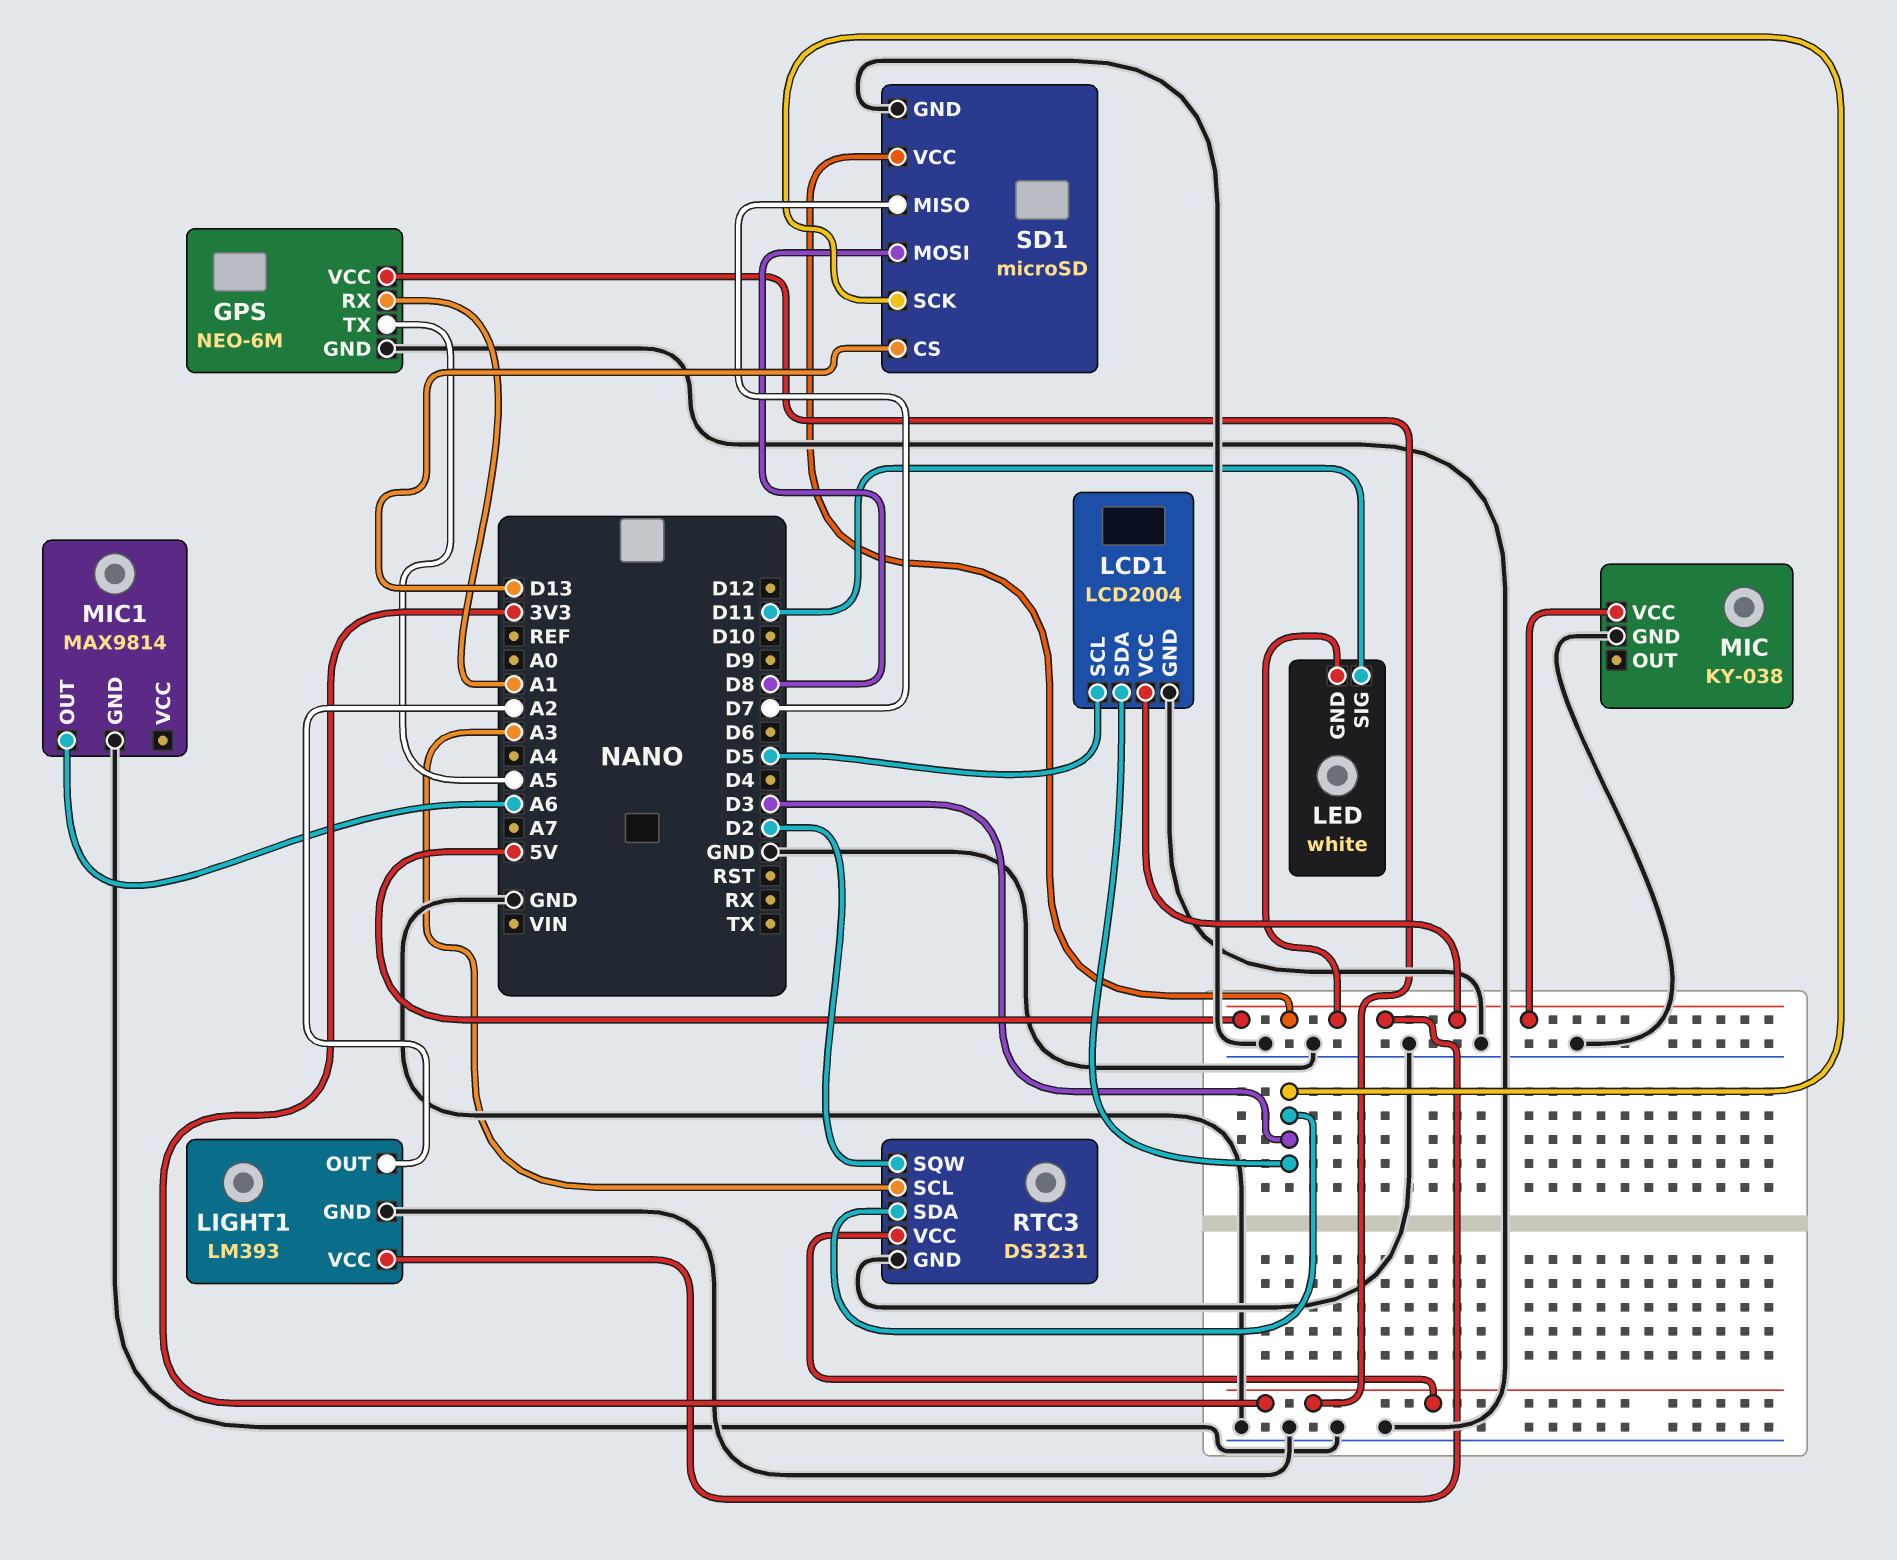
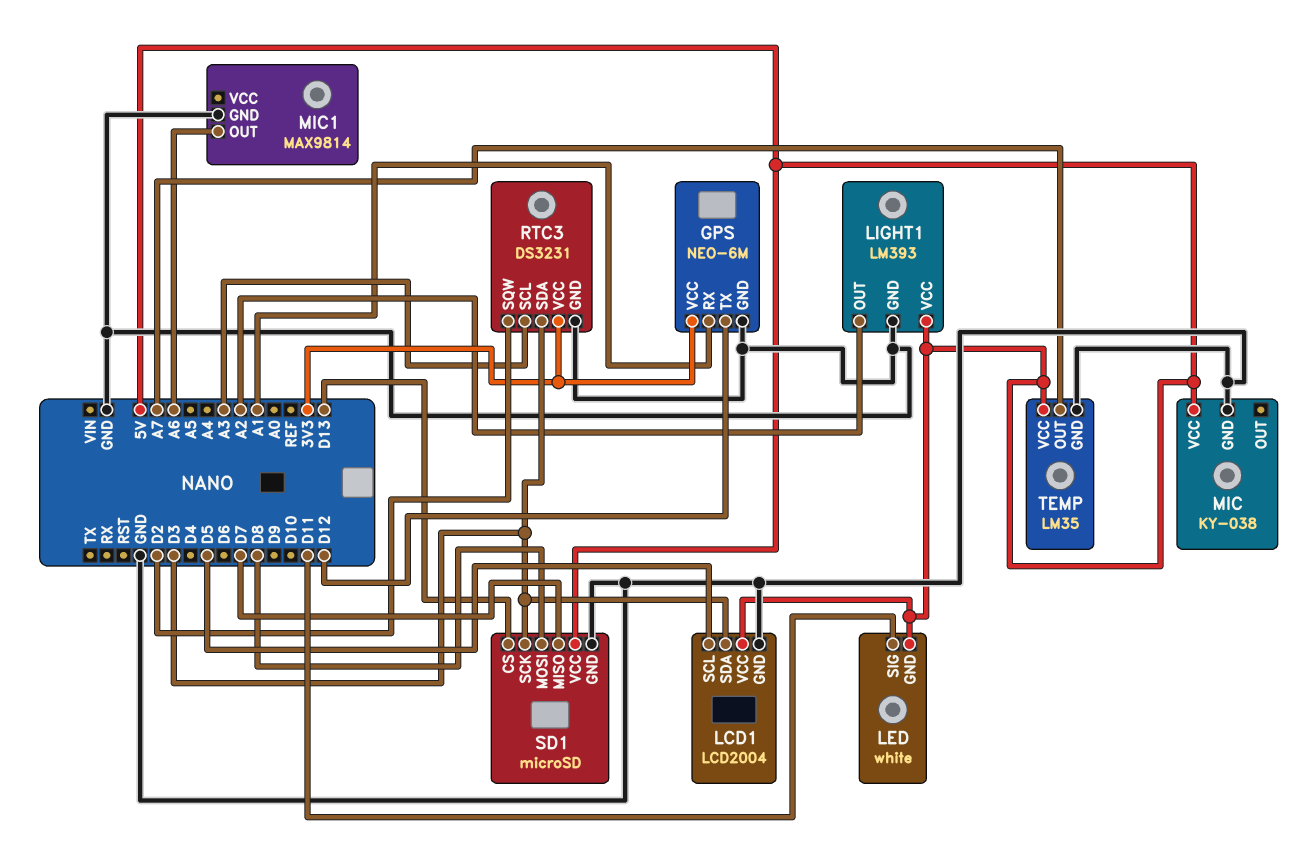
GPS pin TX: A5 -> D12
TEMP: none -> LM35
TEMP pin GND: none -> GND
TEMP pin OUT: none -> A7
TEMP pin VCC: none -> 5V

